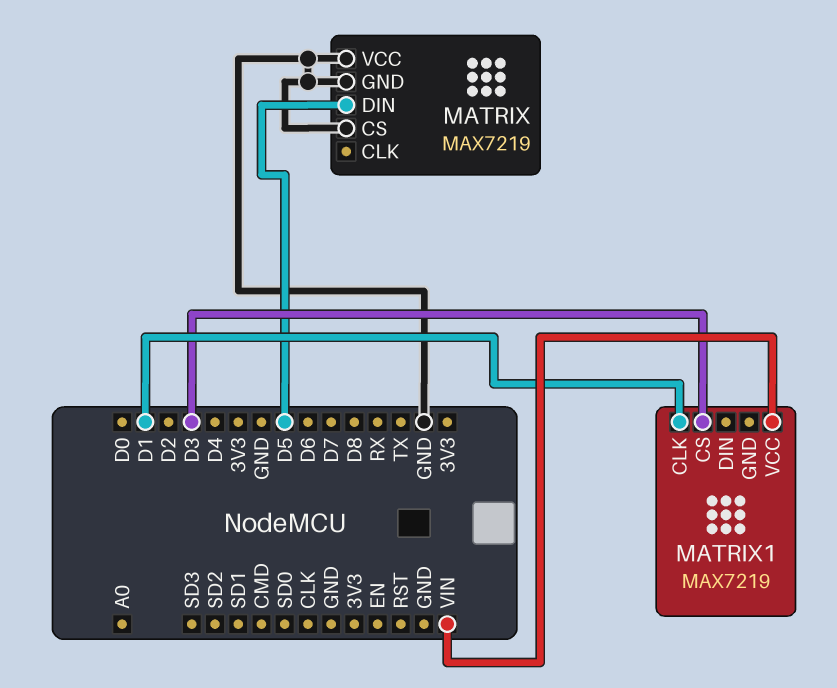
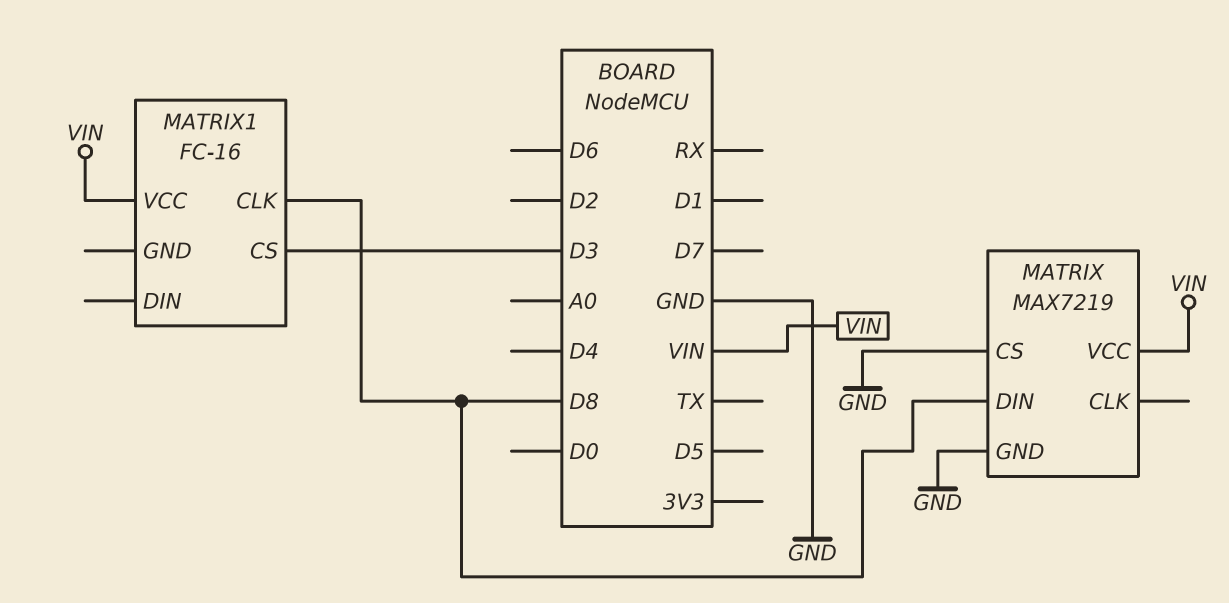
MATRIX pin DIN: D5 -> D8
MATRIX pin VCC: GND -> VIN
MATRIX1: MAX7219 -> FC-16
MATRIX1 pin CLK: D1 -> D8

